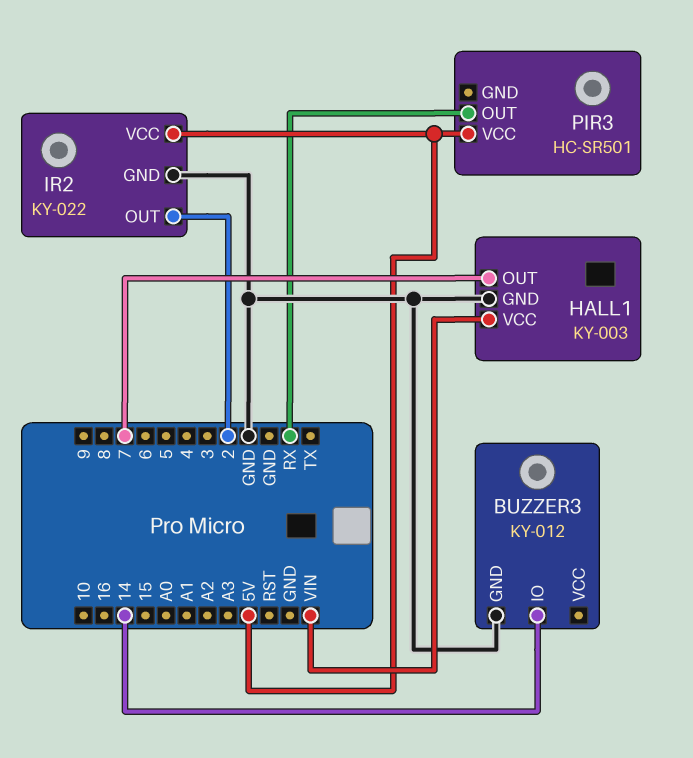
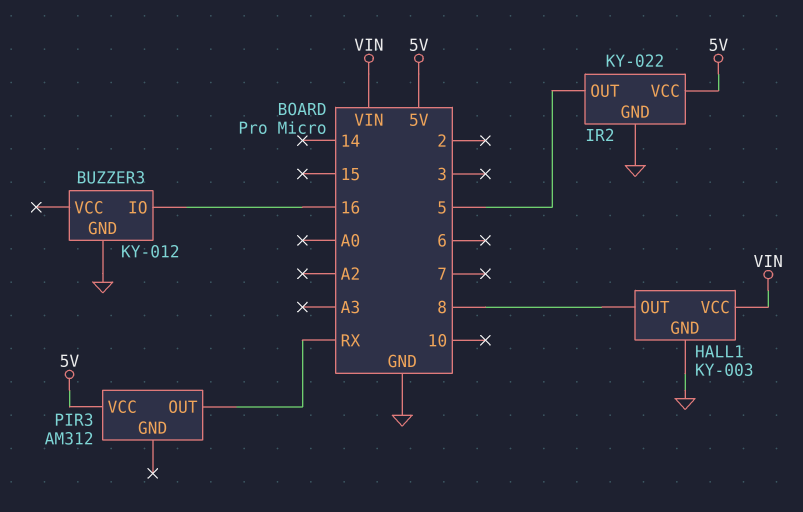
BUZZER3 pin IO: 14 -> 16
HALL1 pin OUT: 7 -> 8
IR2 pin OUT: 2 -> 5
PIR3: HC-SR501 -> AM312

